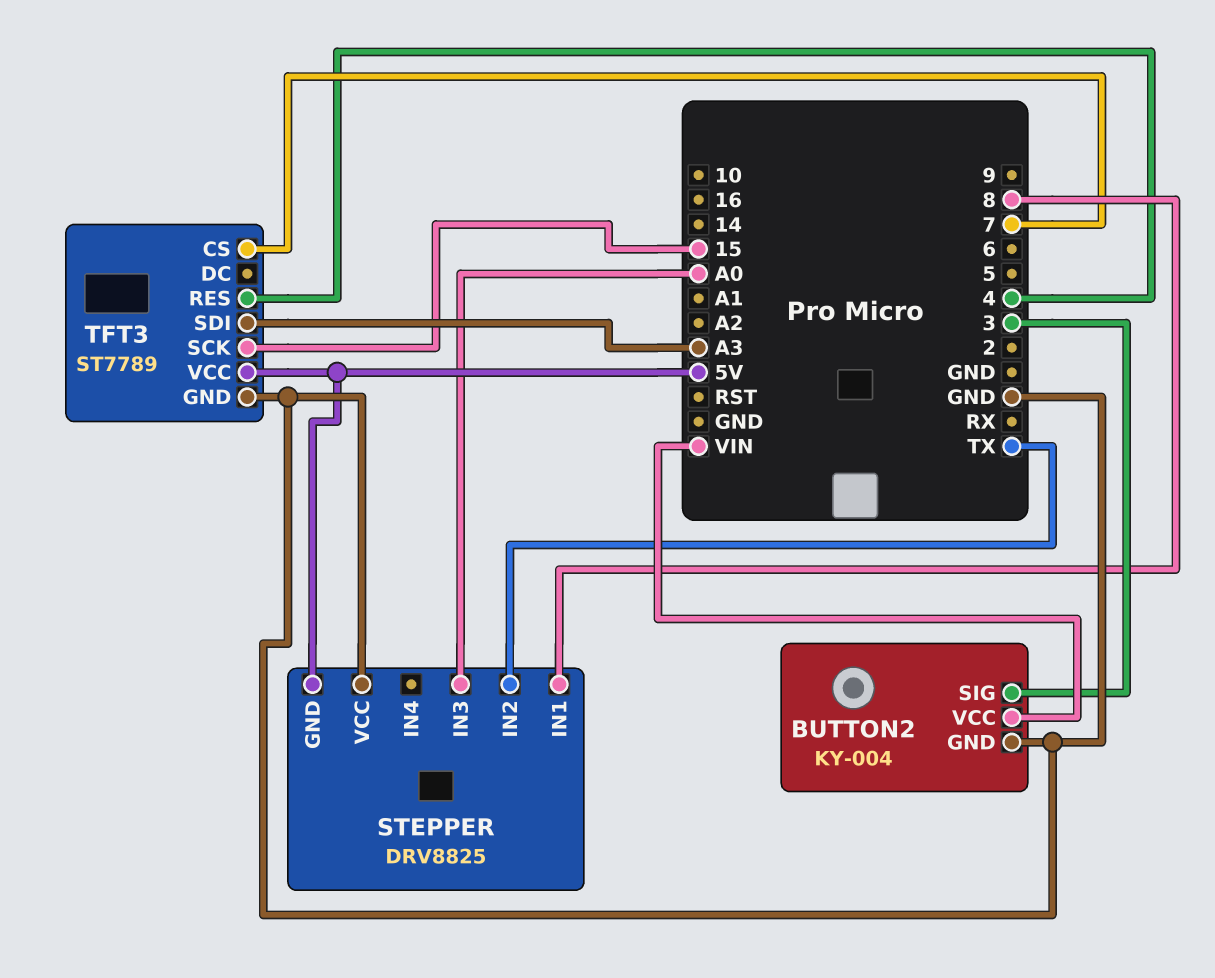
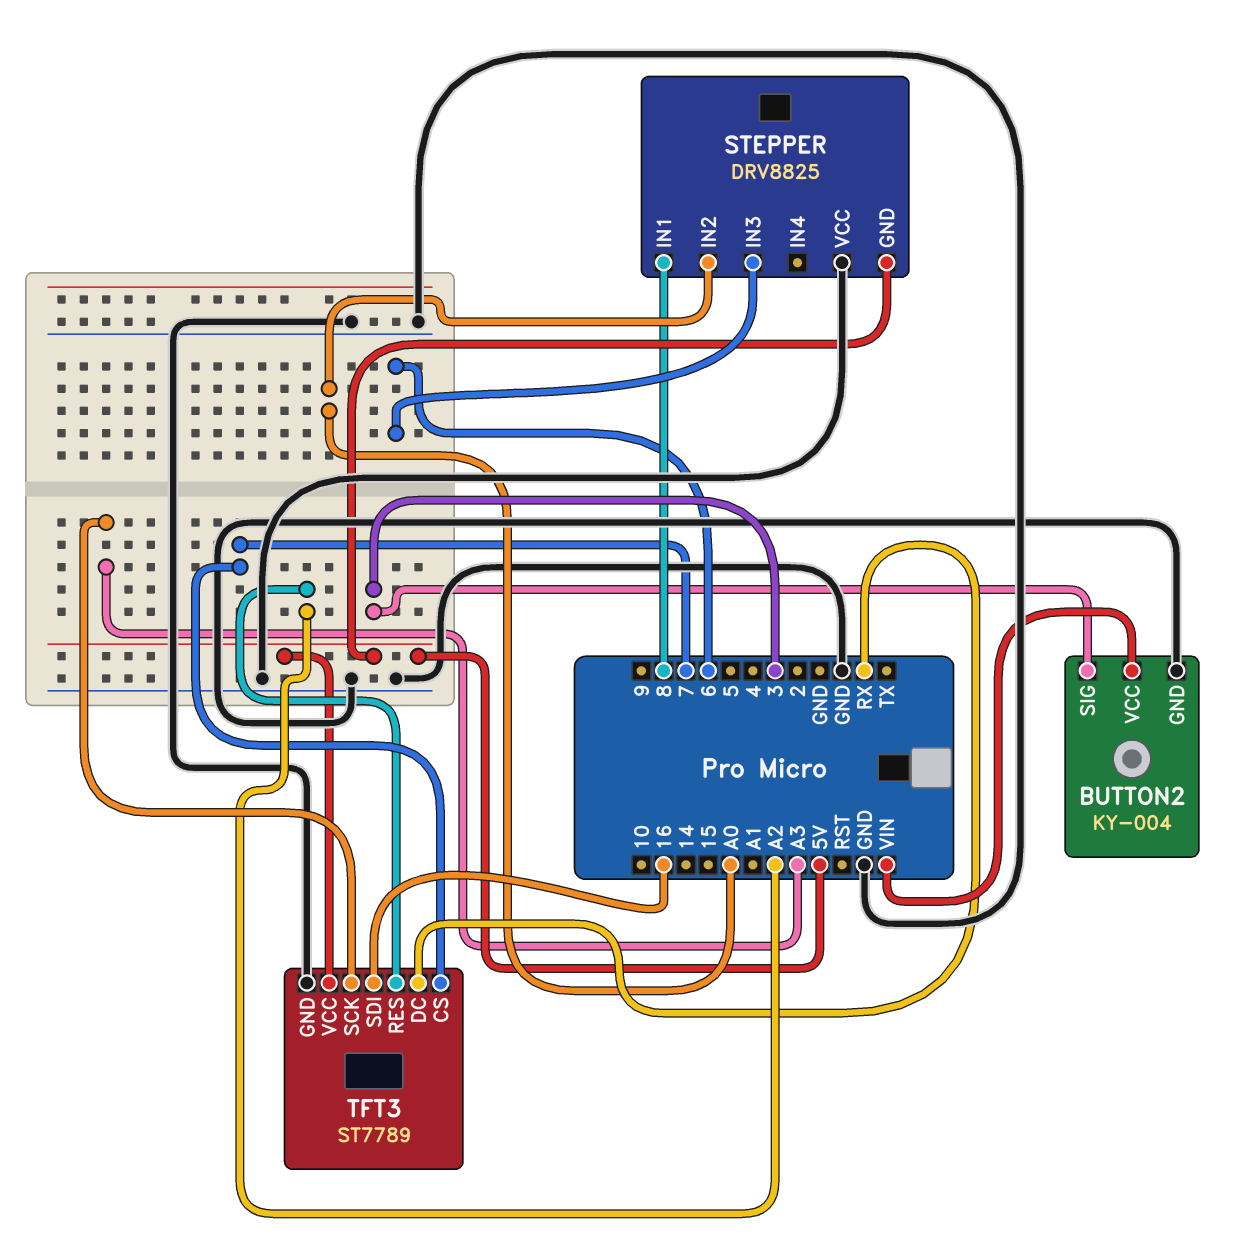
STEPPER pin IN2: TX -> A0
STEPPER pin IN3: A0 -> 6
TFT3 pin DC: none -> RX
TFT3 pin RES: 4 -> A2
TFT3 pin SCK: 15 -> A3
TFT3 pin SDI: A3 -> 16

